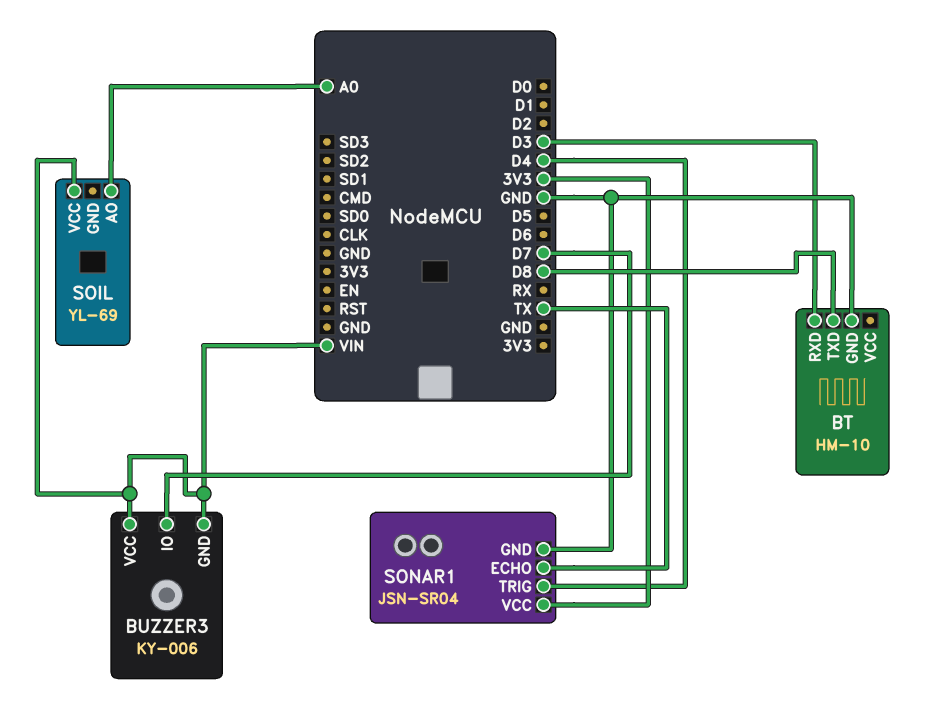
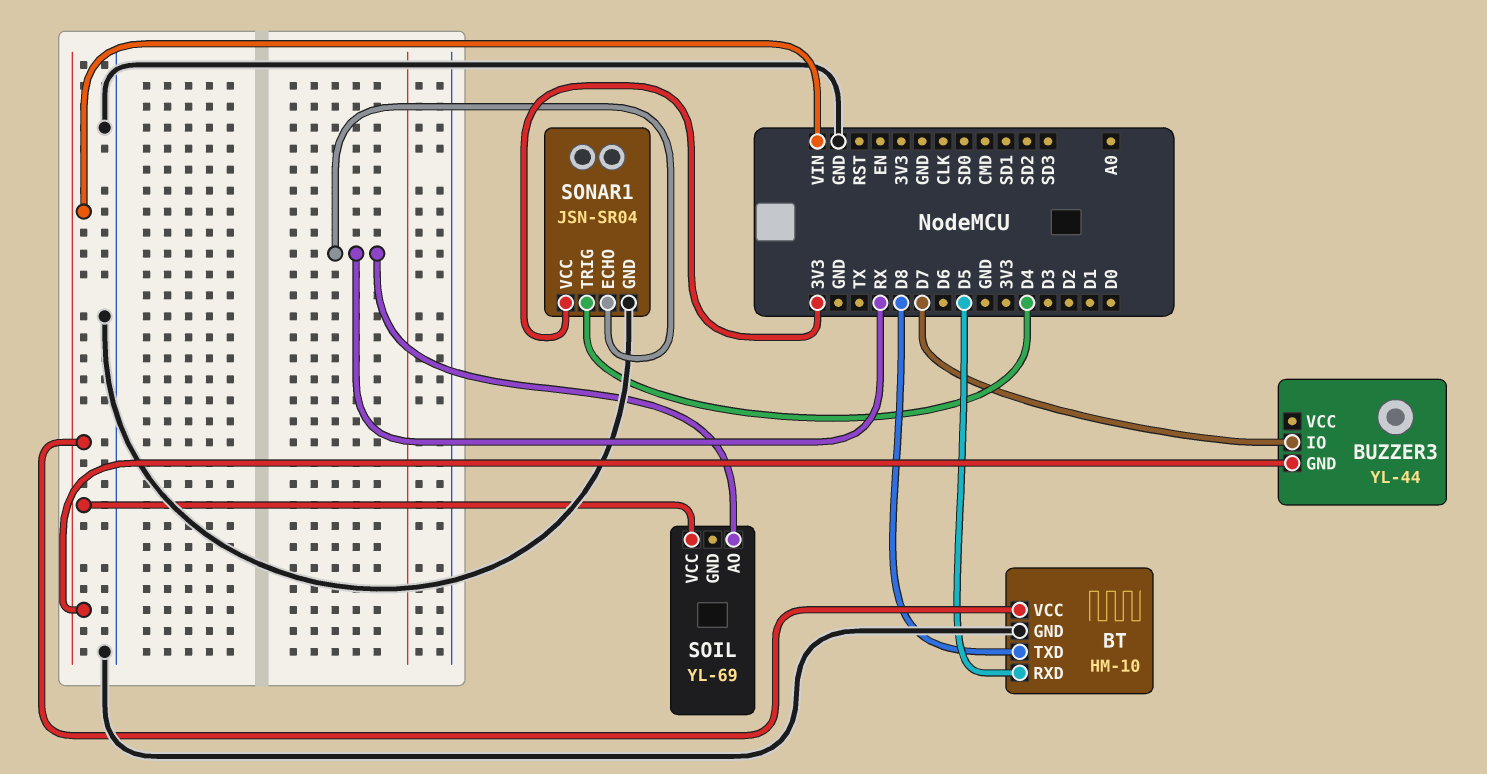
BT pin RXD: D3 -> D5
BT pin VCC: none -> VIN
BUZZER3: KY-006 -> YL-44
BUZZER3 pin VCC: VIN -> none
SOIL pin AO: A0 -> RX
SONAR1 pin ECHO: TX -> RX

